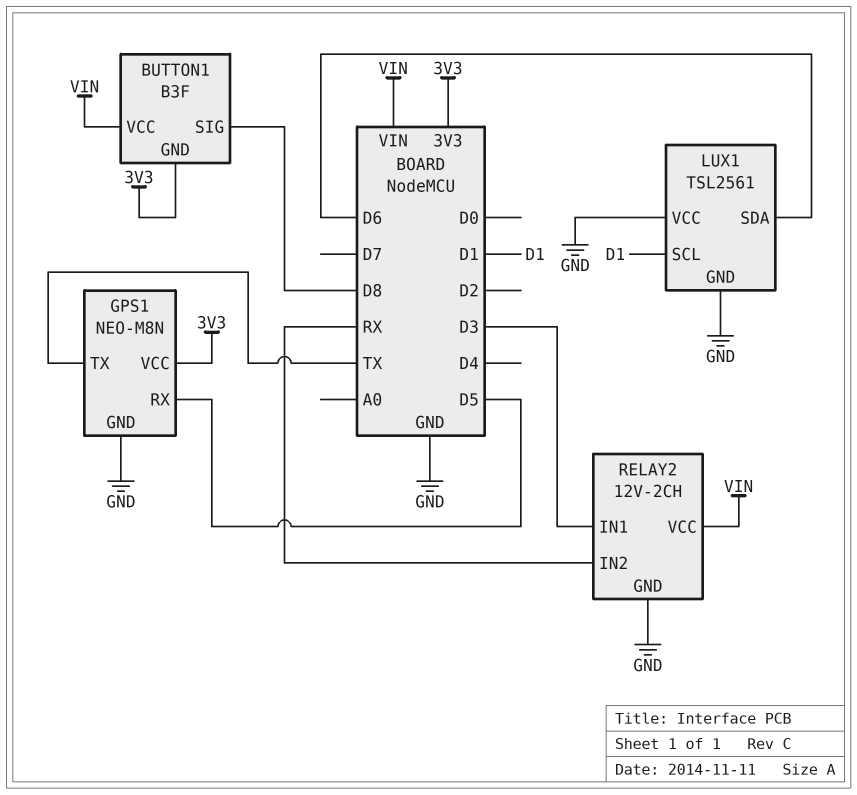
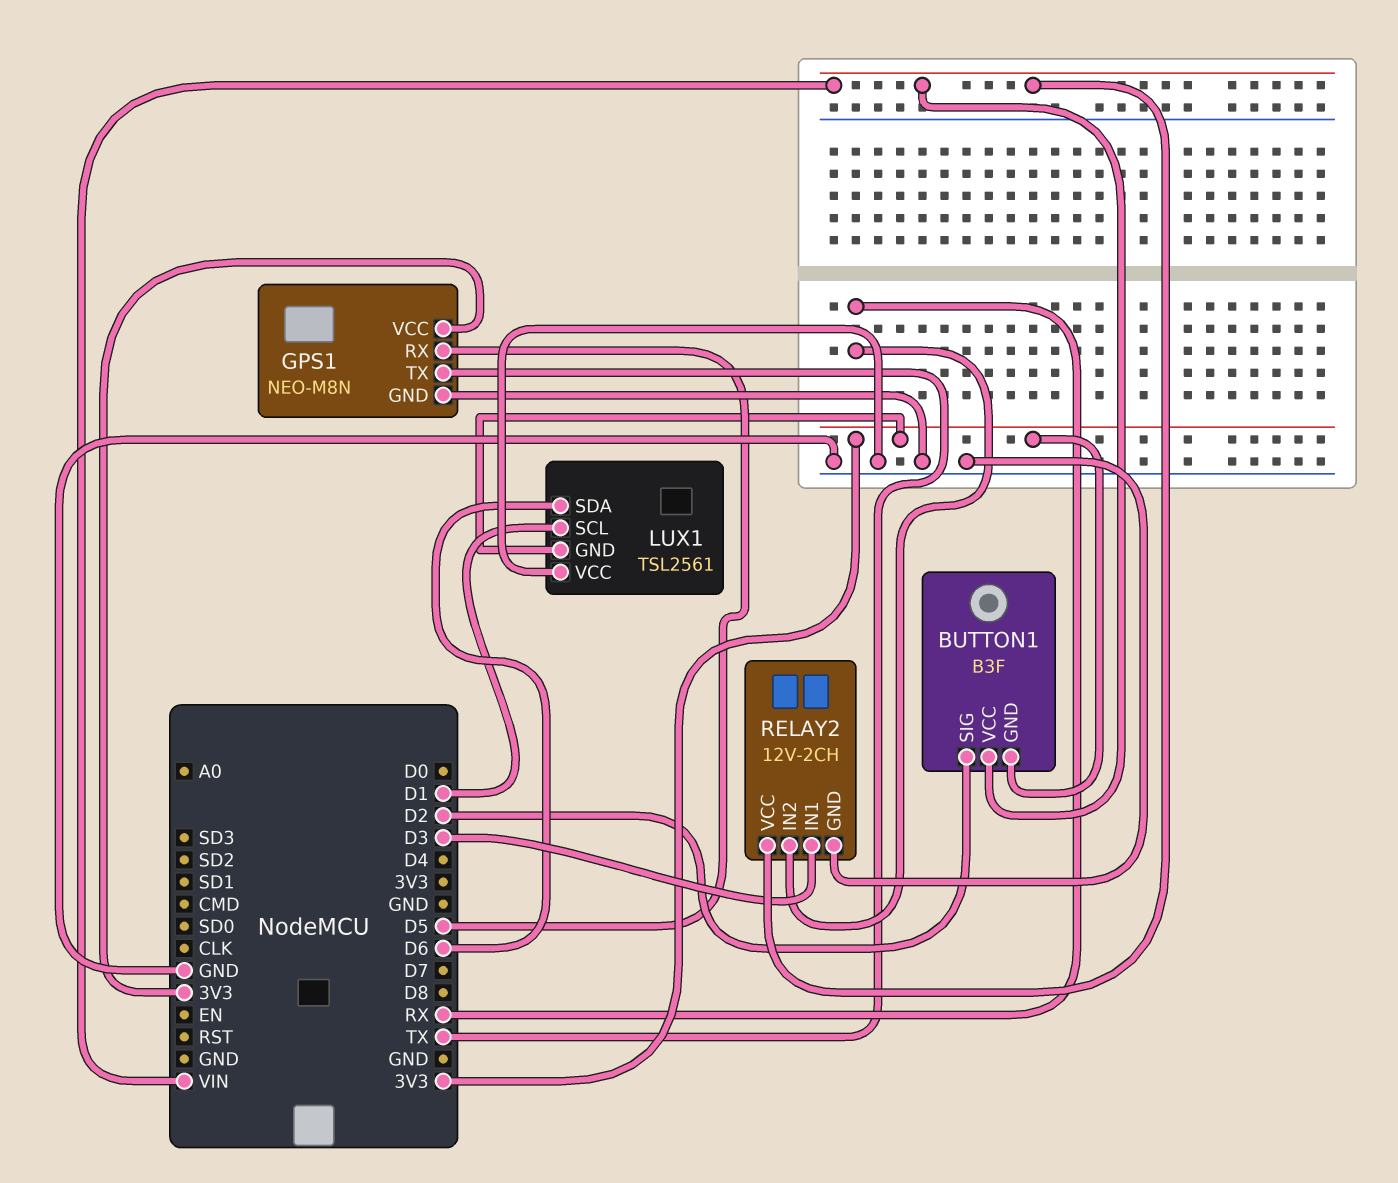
BUTTON1 pin SIG: D8 -> D2
LUX1 pin GND: GND -> 3V3

